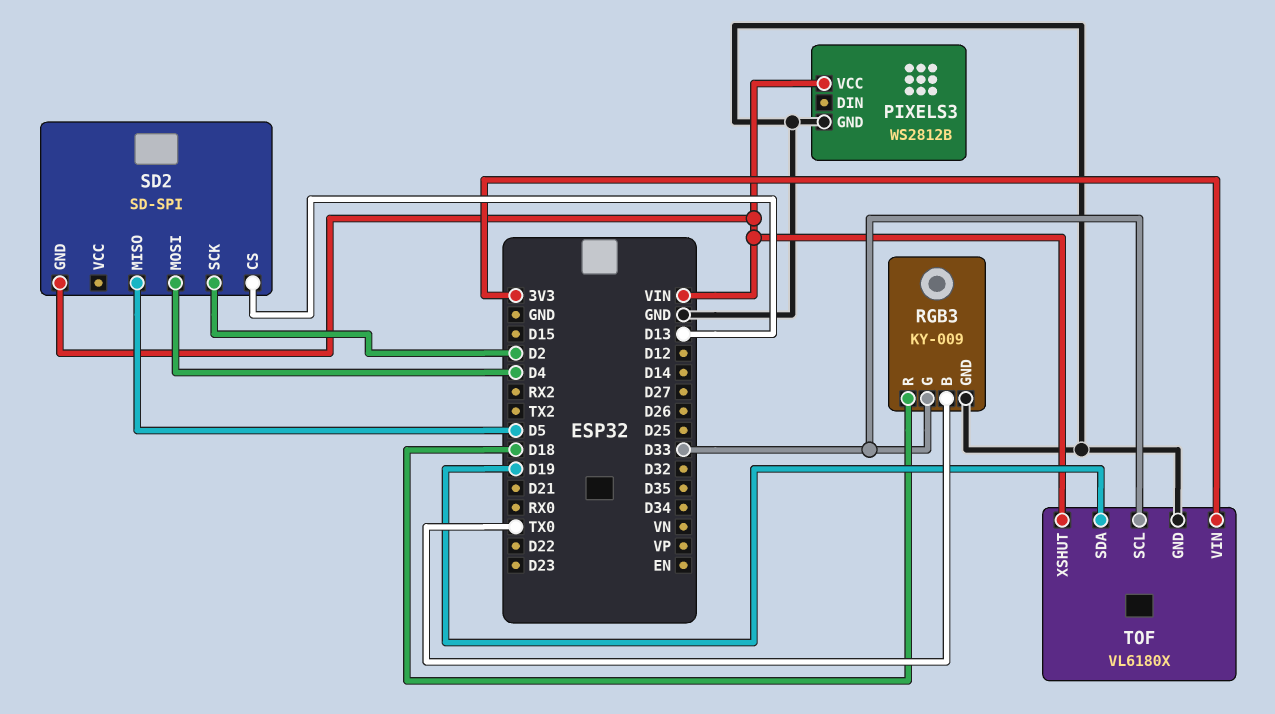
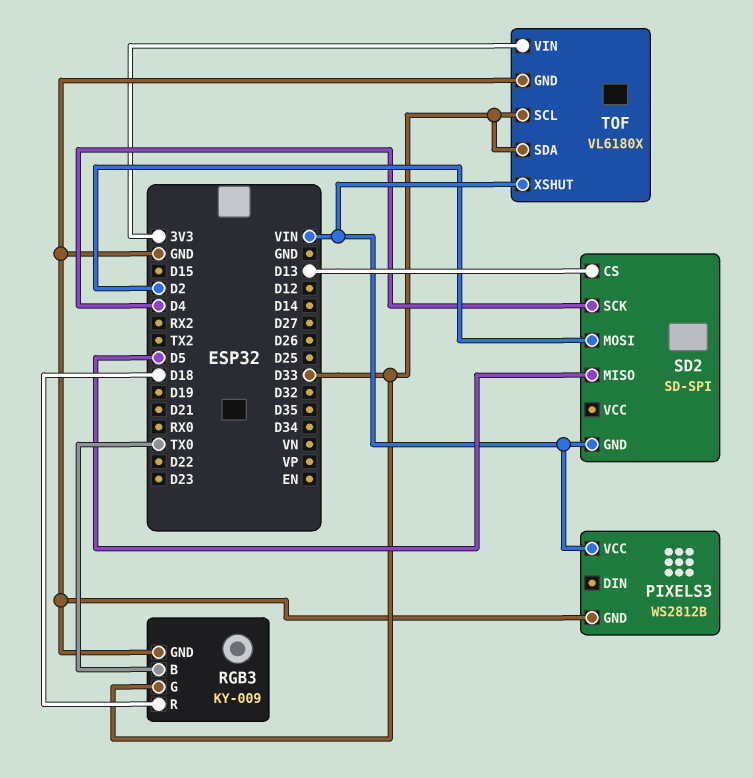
SD2 pin MOSI: D4 -> D2
SD2 pin SCK: D2 -> D4
TOF pin SDA: D19 -> D33

